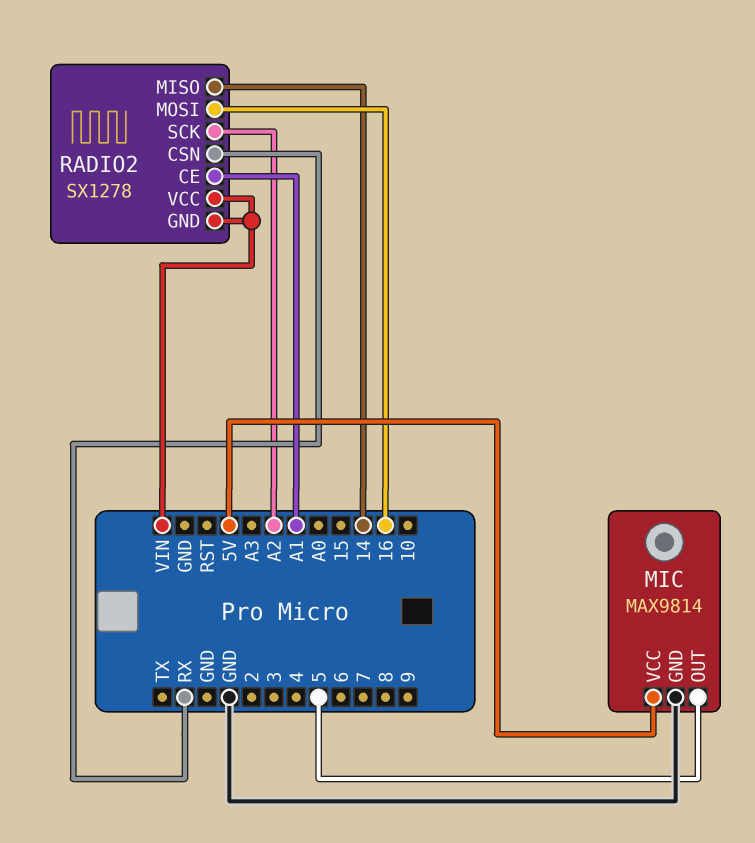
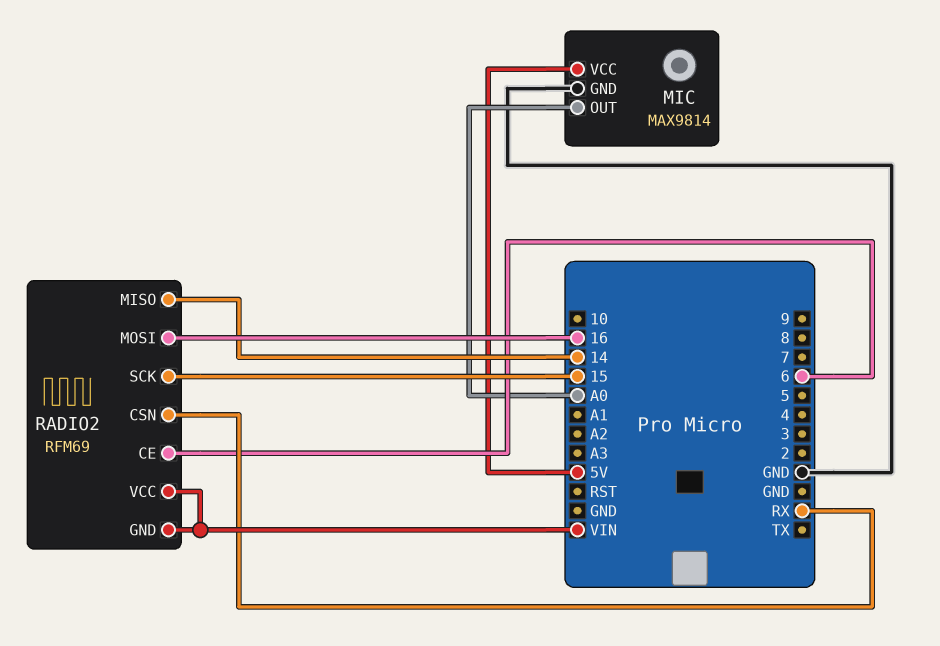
MIC pin OUT: 5 -> A0
RADIO2: SX1278 -> RFM69
RADIO2 pin CE: A1 -> 6
RADIO2 pin SCK: A2 -> 15

